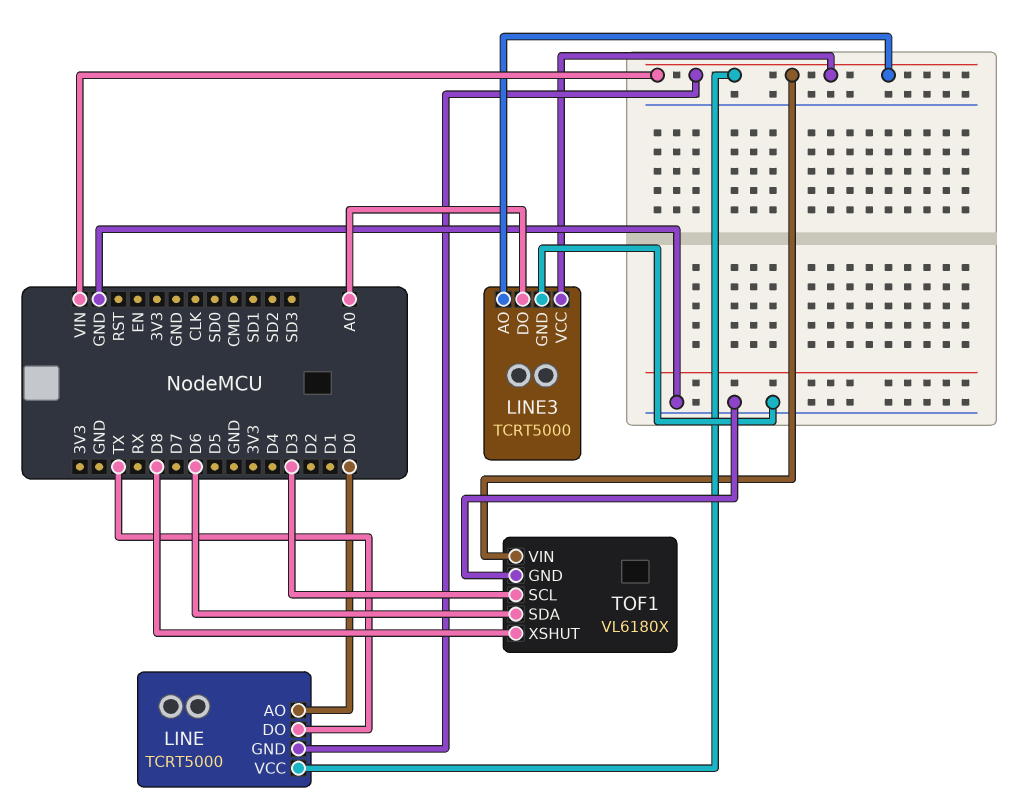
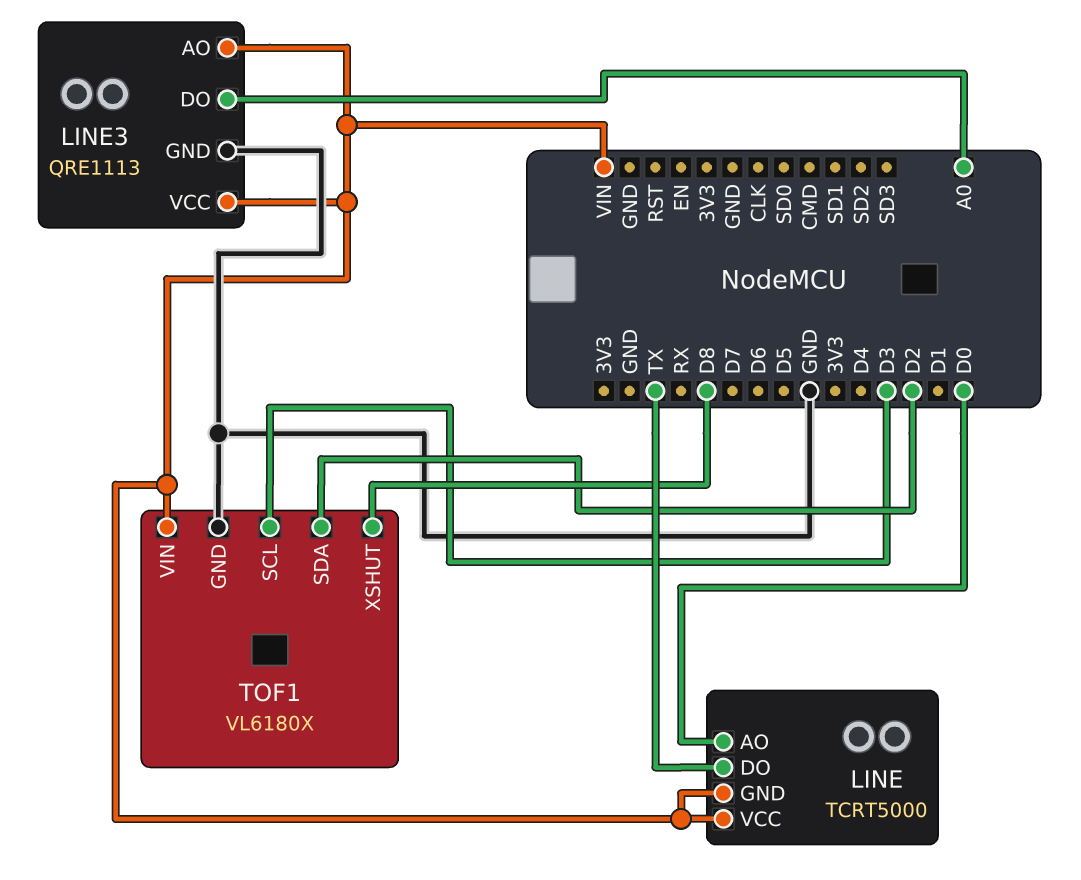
LINE3: TCRT5000 -> QRE1113
TOF1 pin SDA: D6 -> D2

